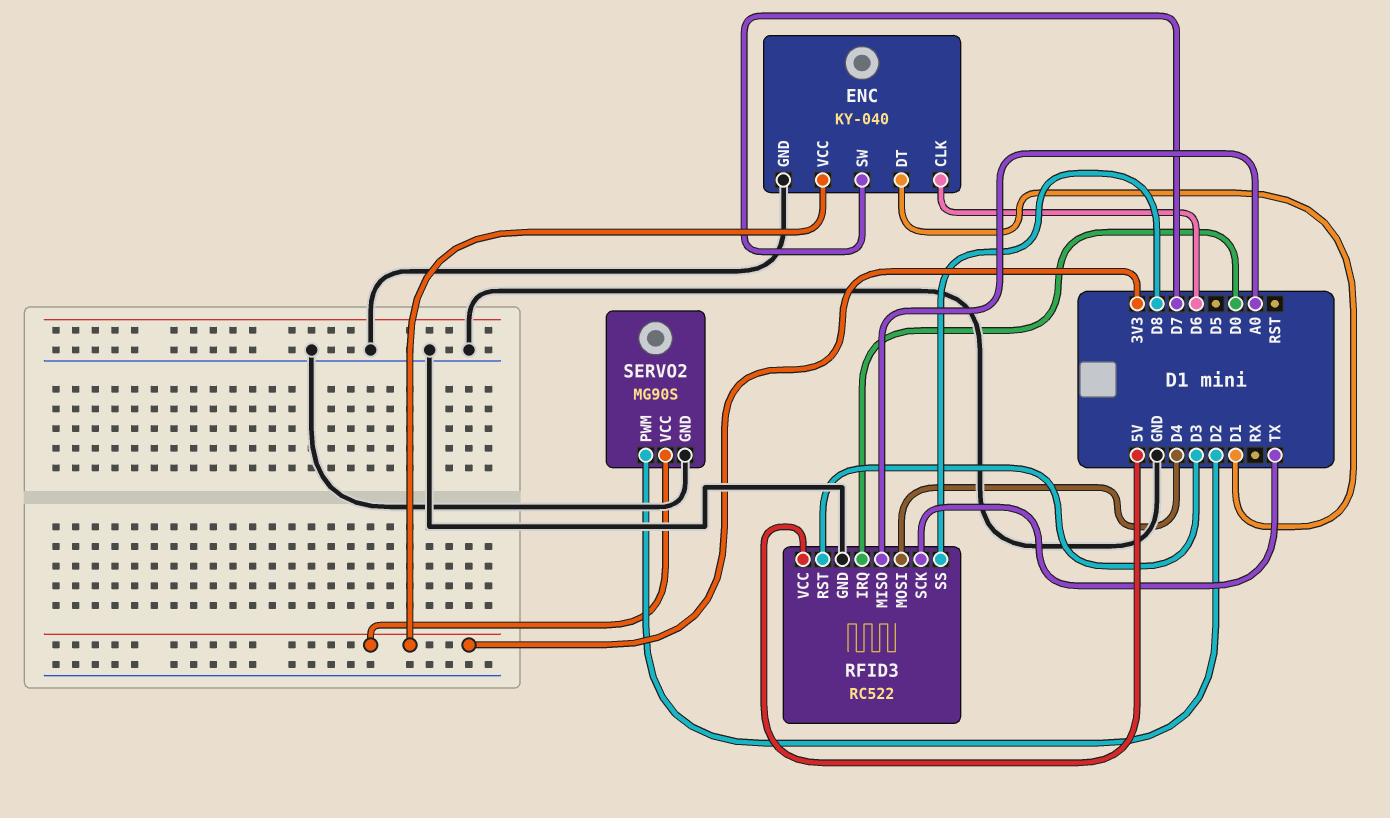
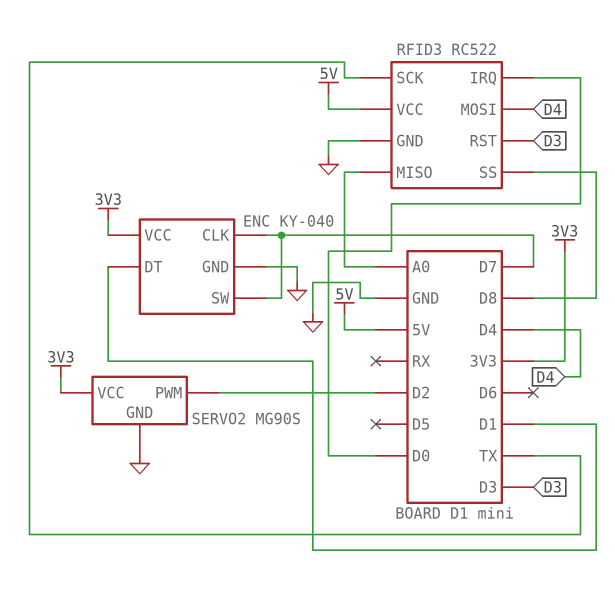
ENC pin CLK: D6 -> D7

